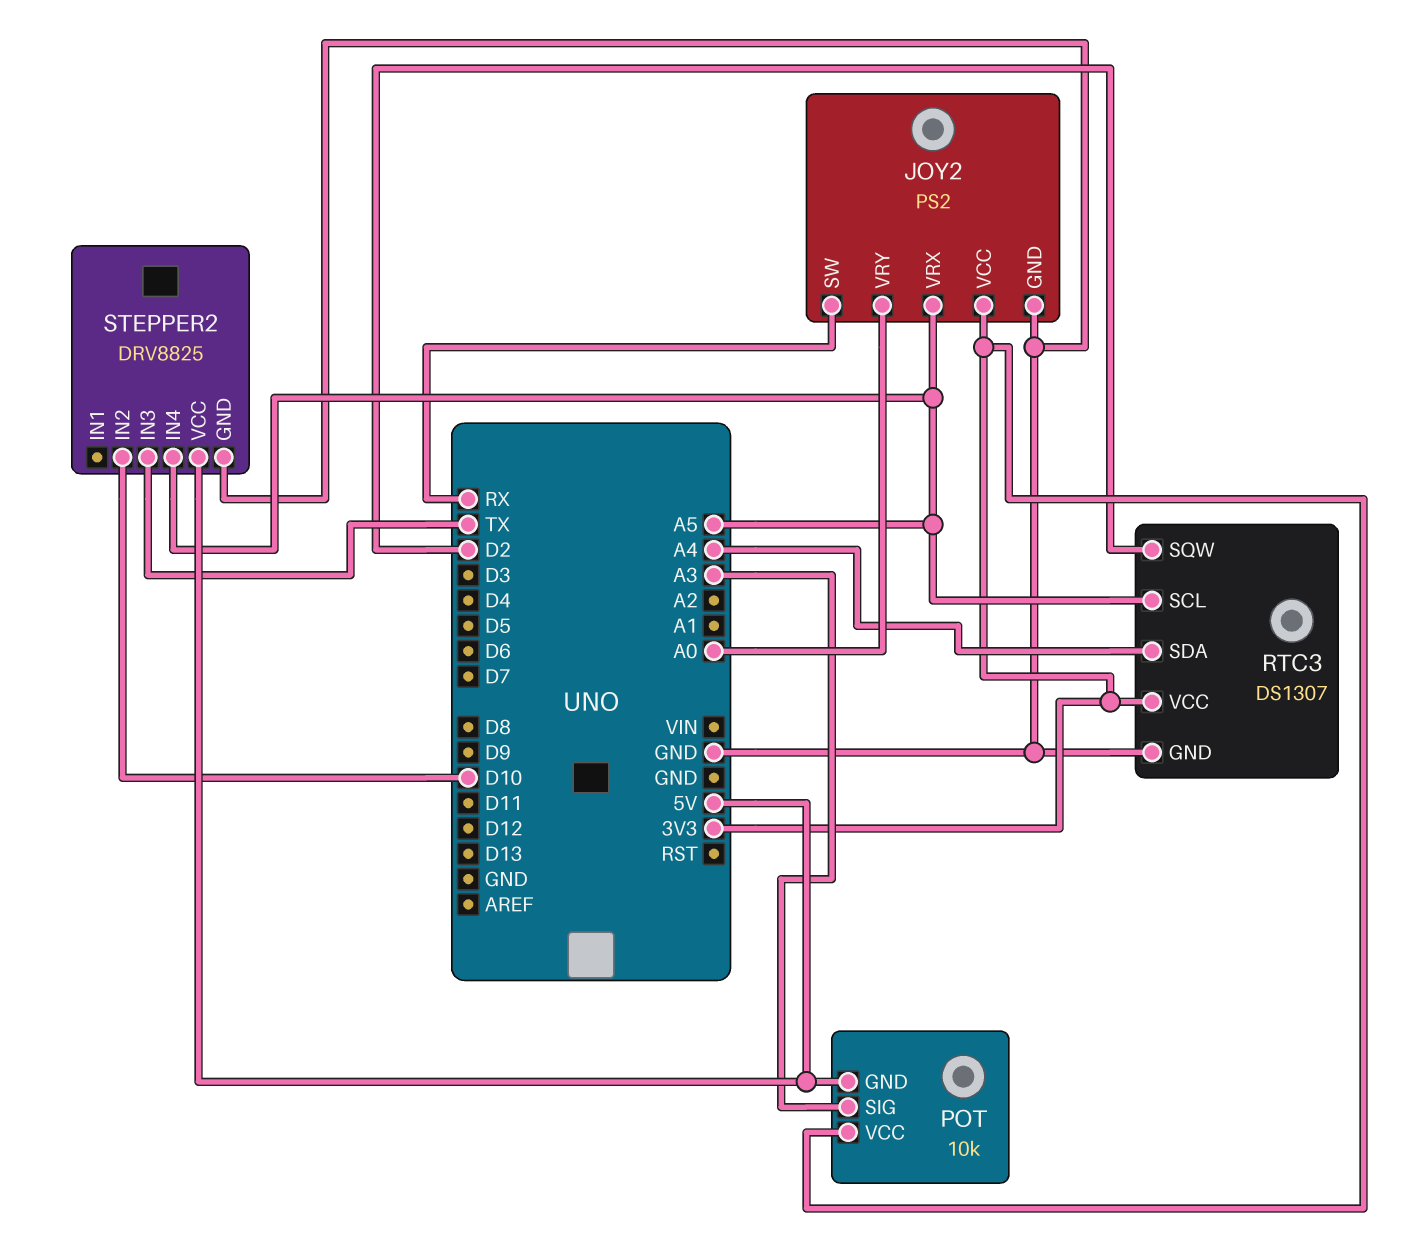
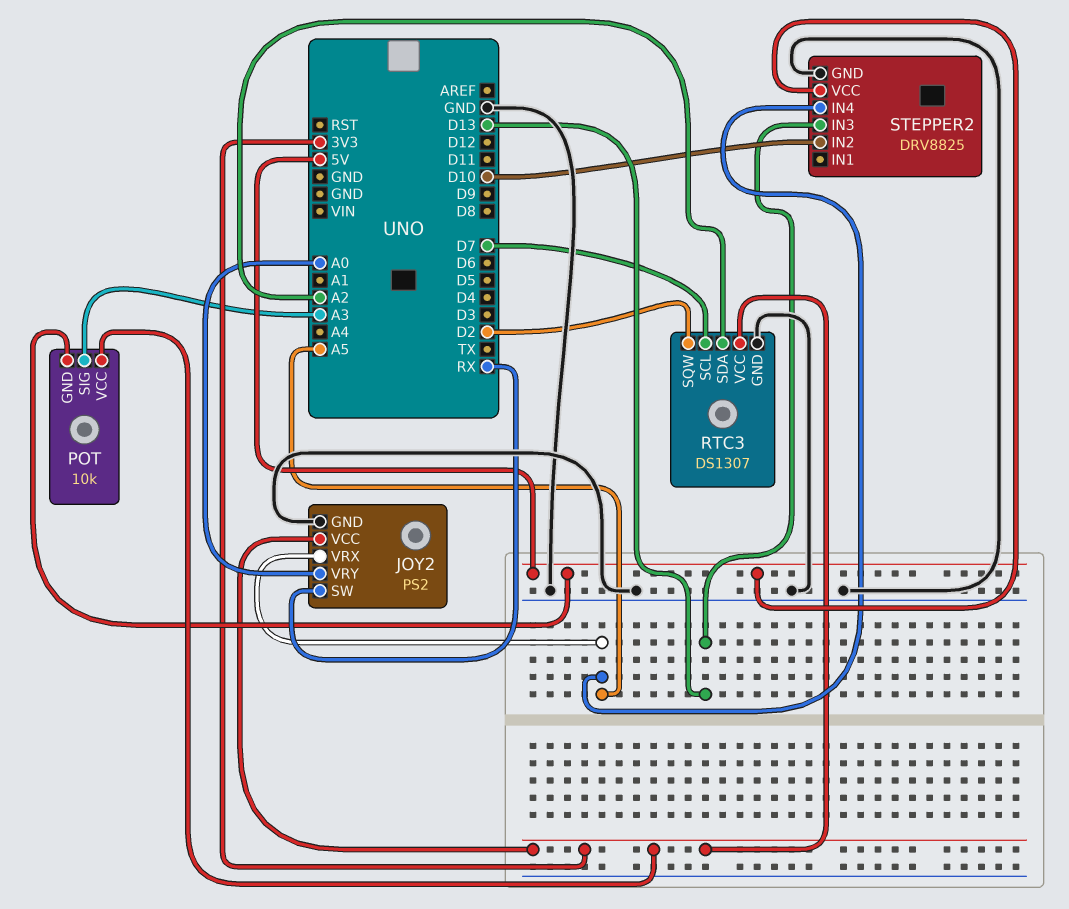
RTC3 pin SCL: A5 -> D7
RTC3 pin SDA: A4 -> A2
STEPPER2 pin IN3: TX -> D13

